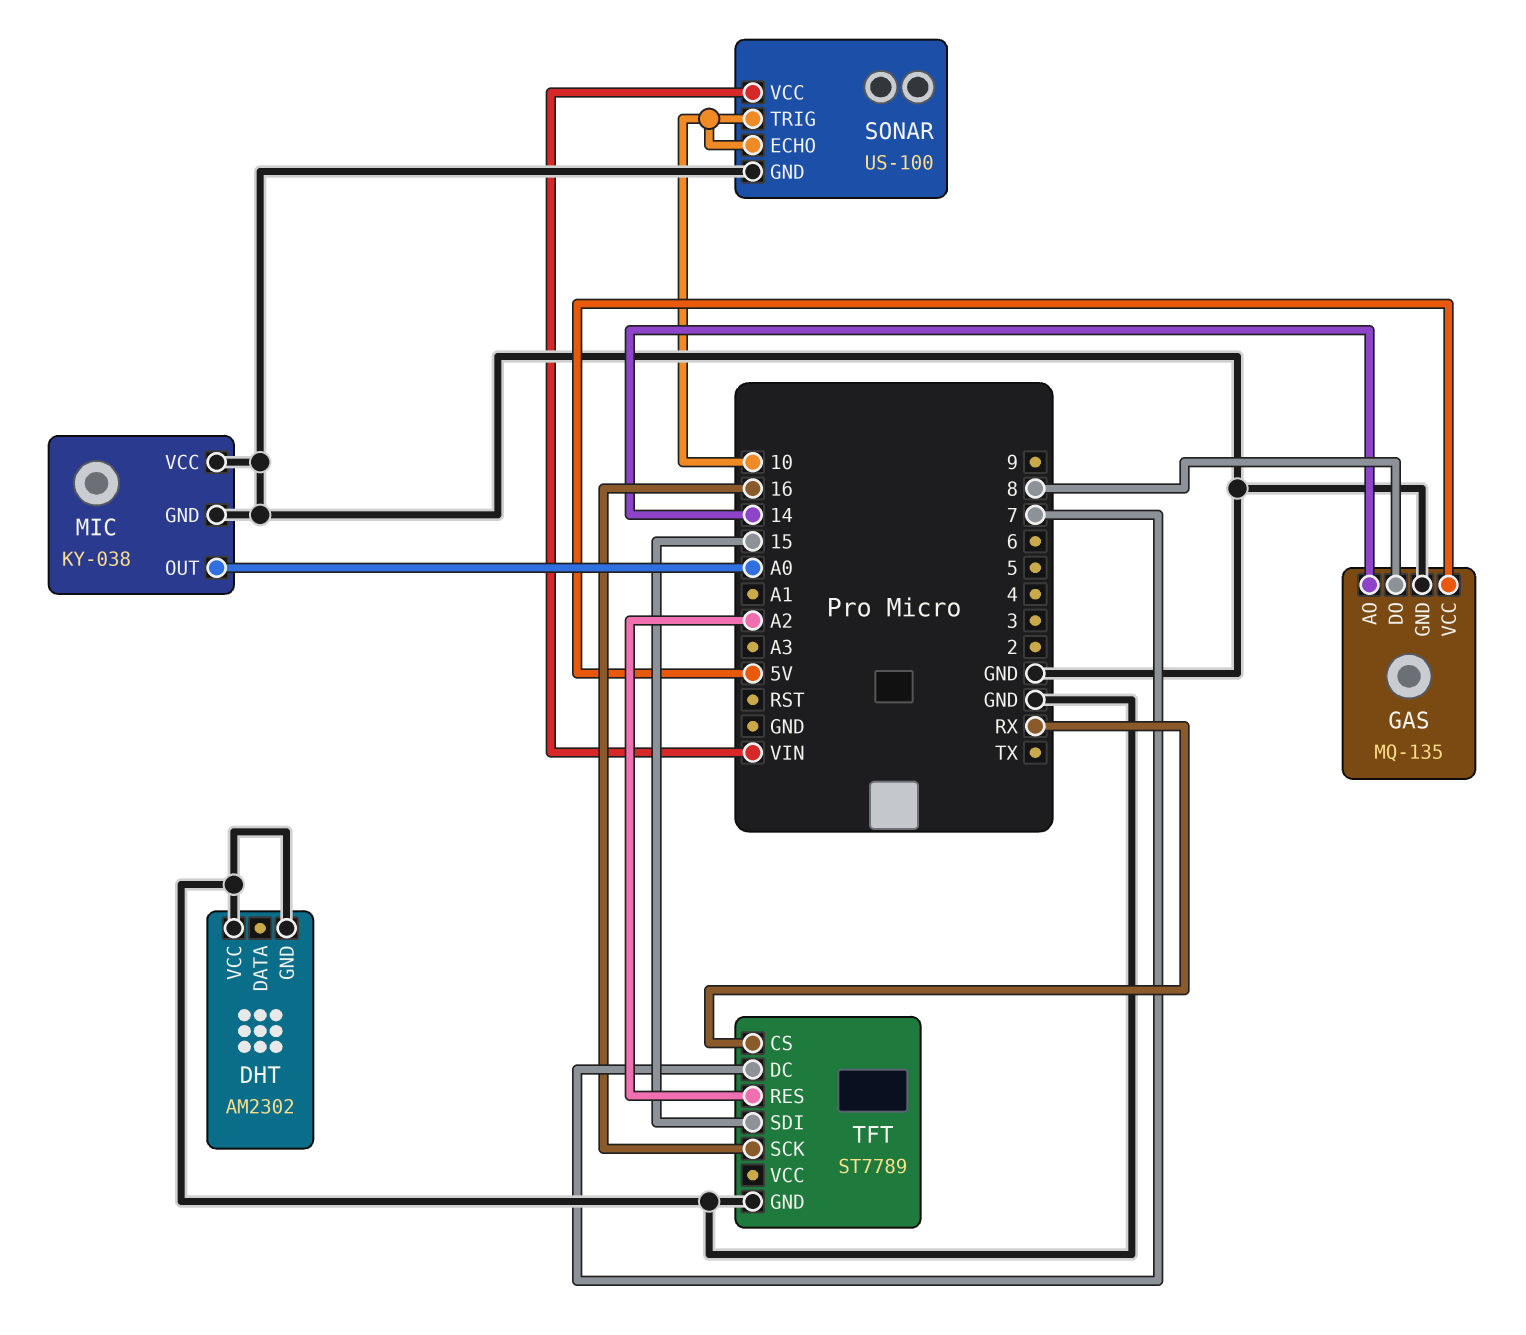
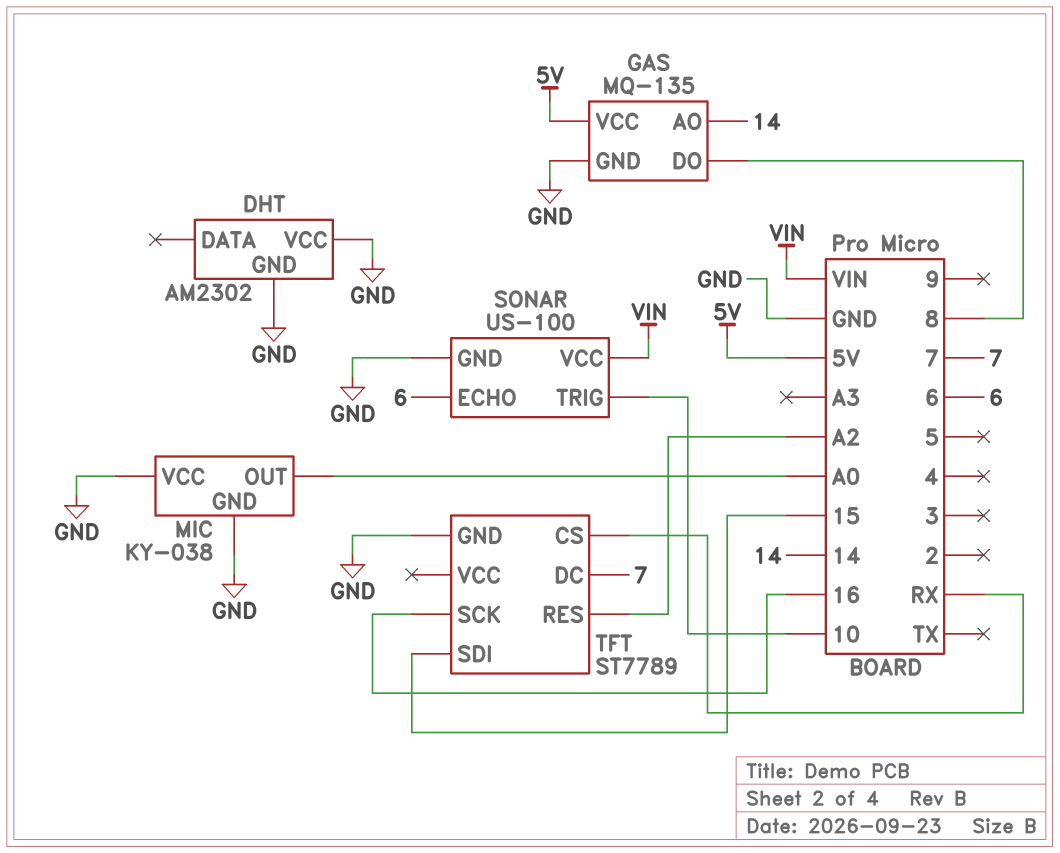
SONAR pin ECHO: 10 -> 6

